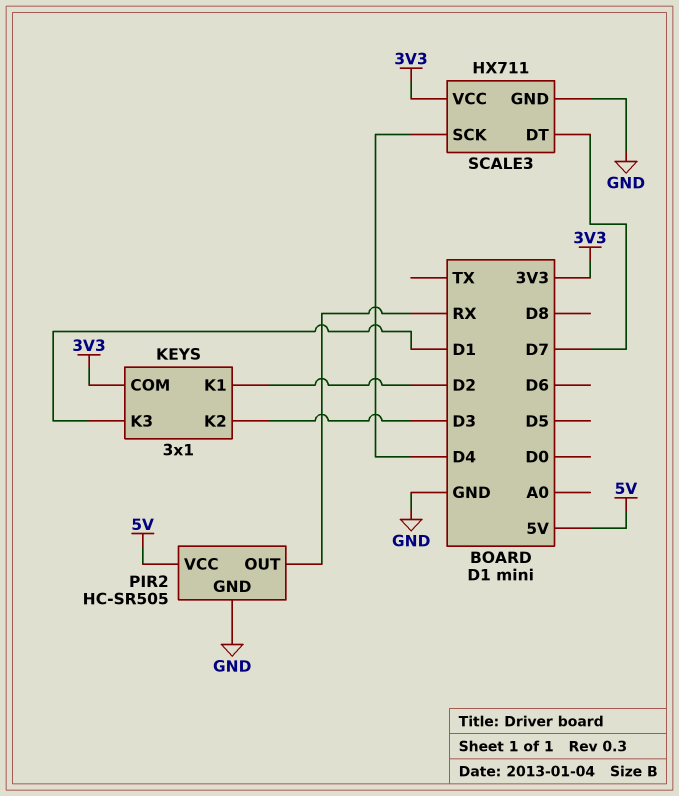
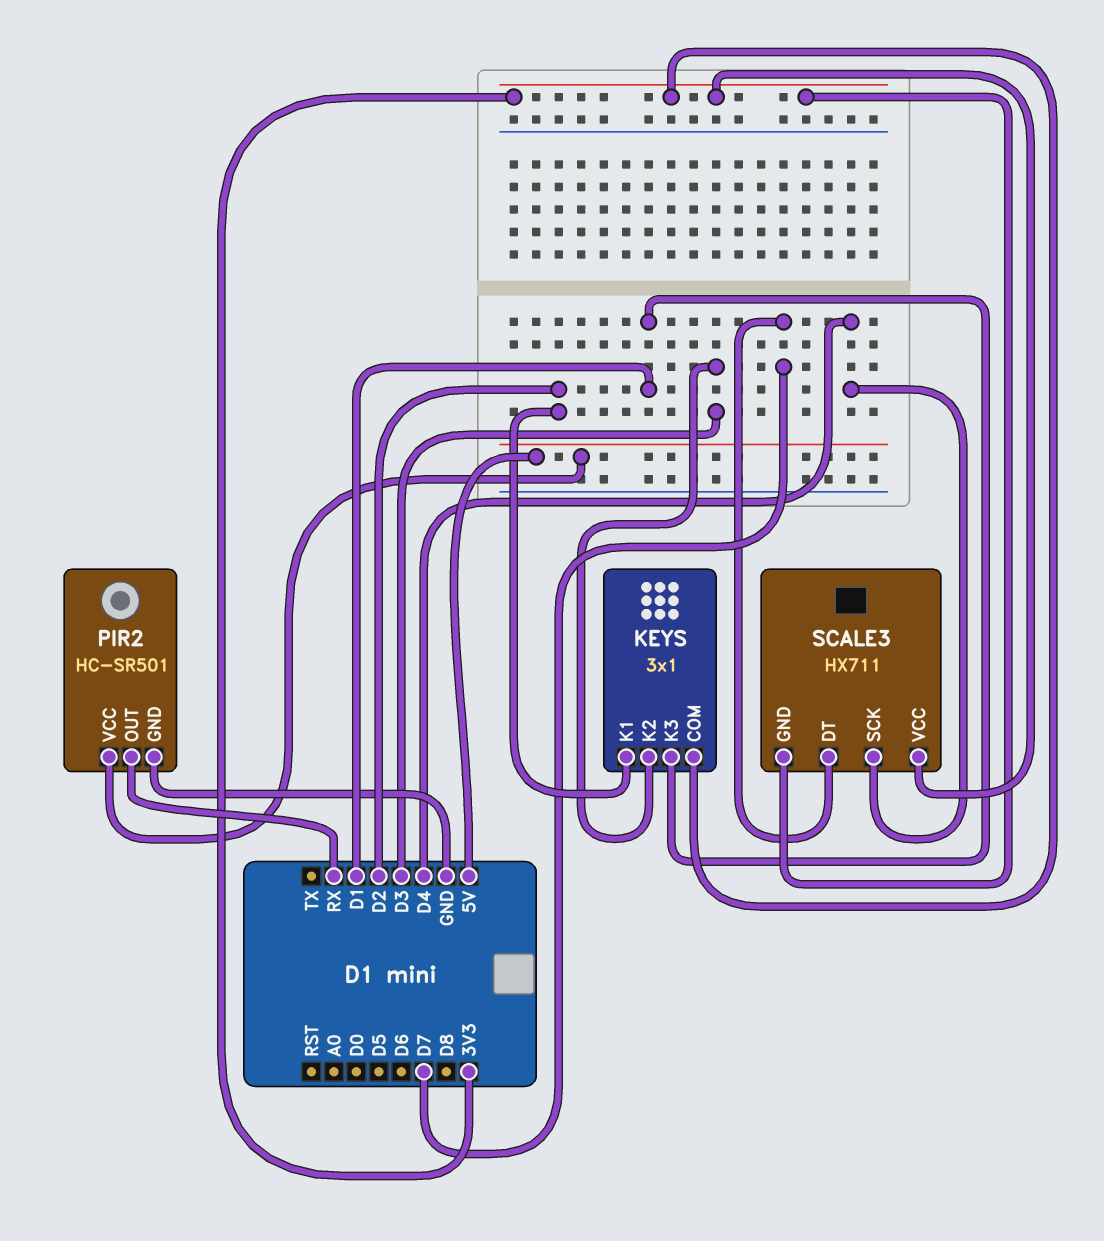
PIR2: HC-SR505 -> HC-SR501
SCALE3 pin GND: GND -> 3V3

